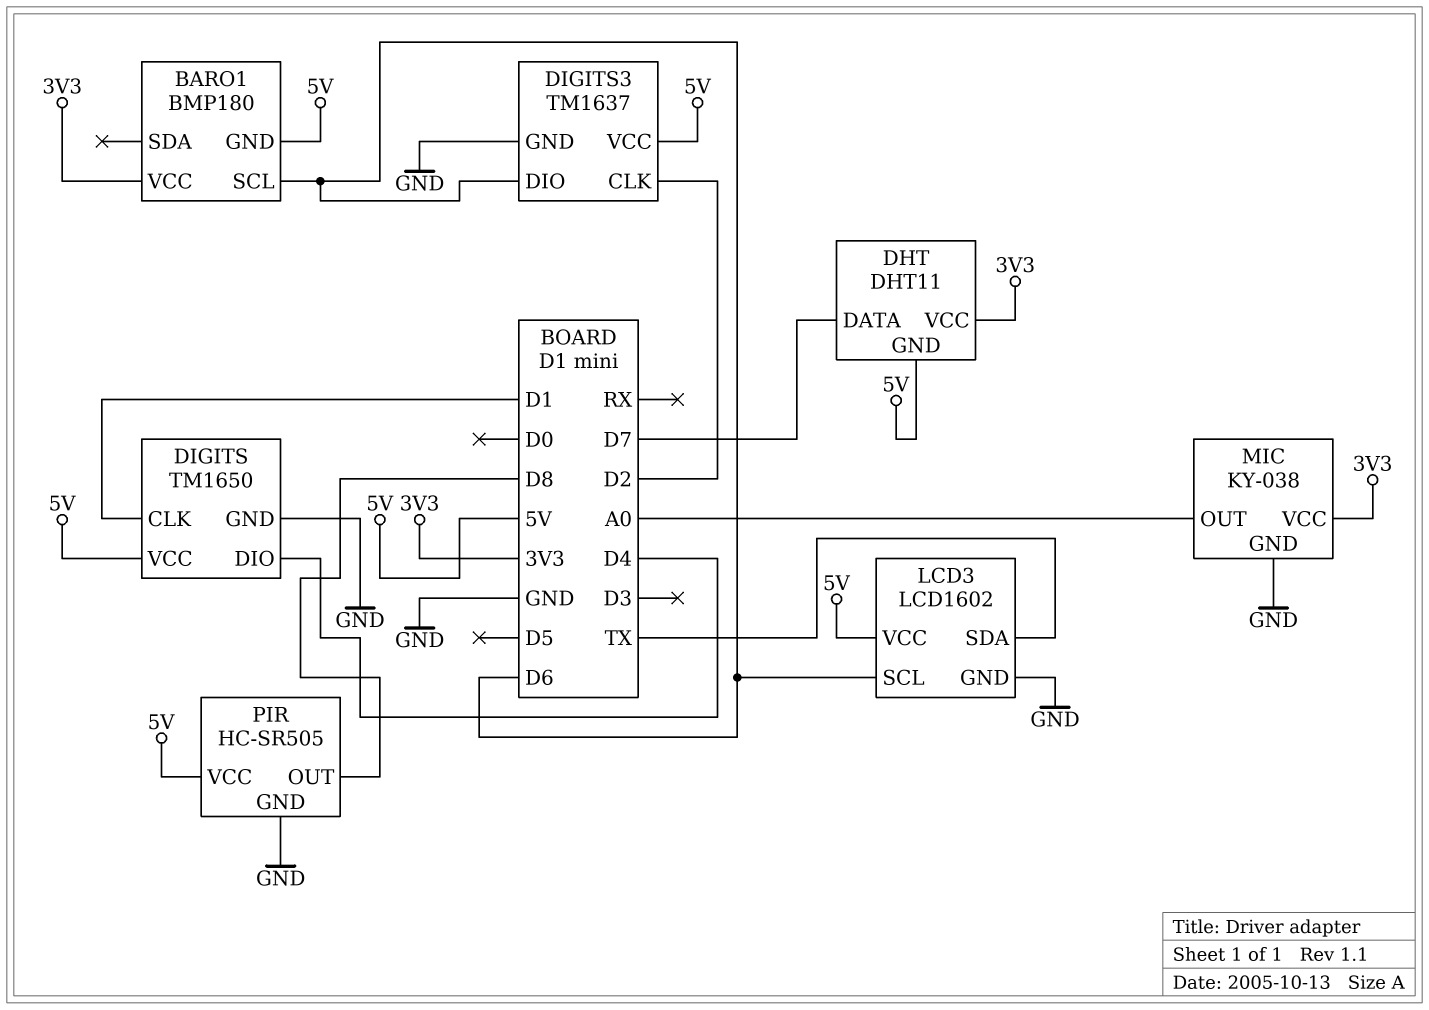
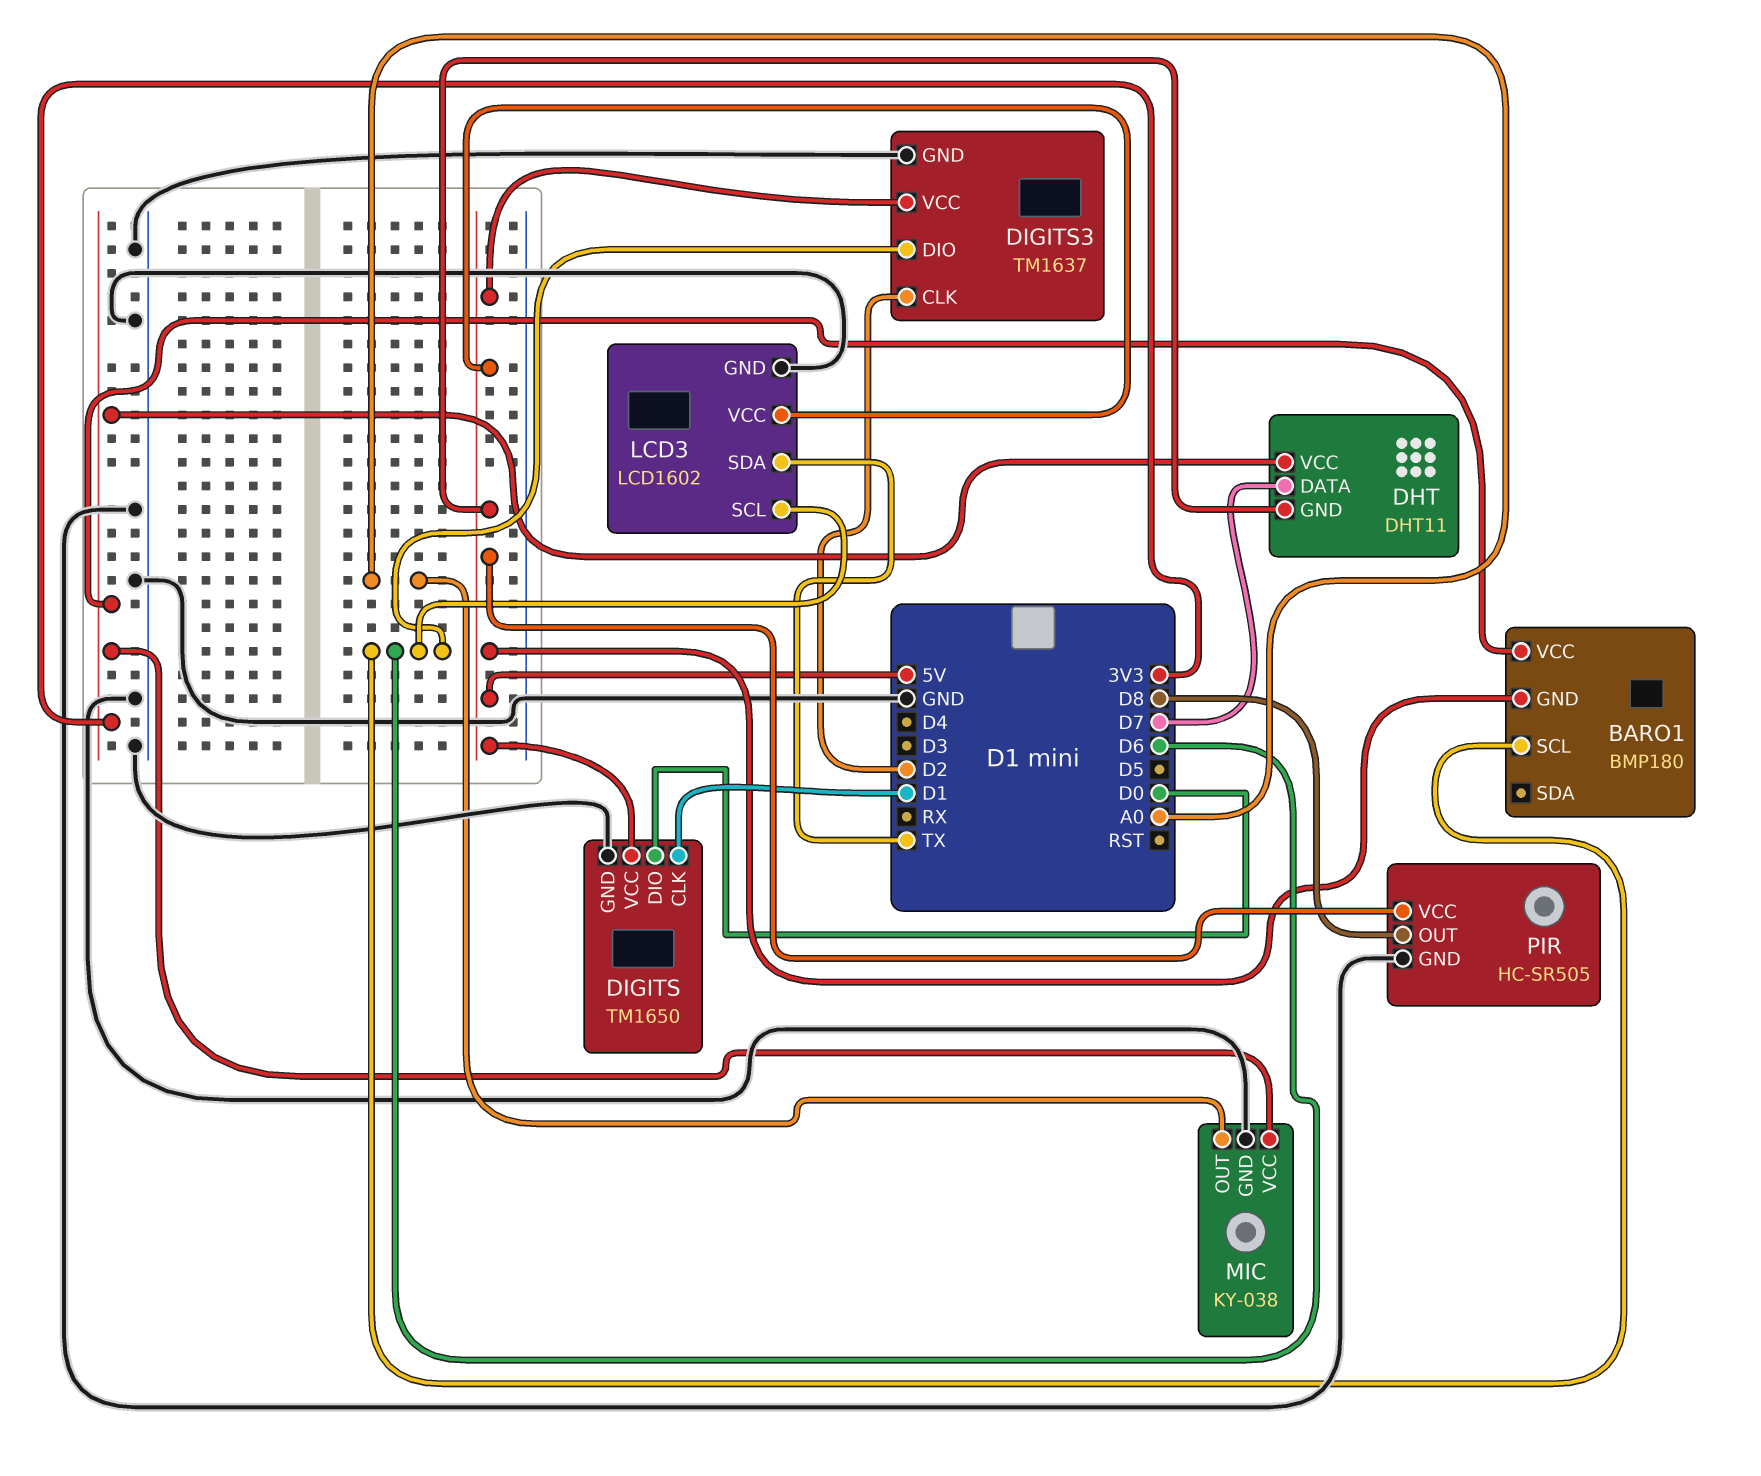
DIGITS pin DIO: D4 -> D0

